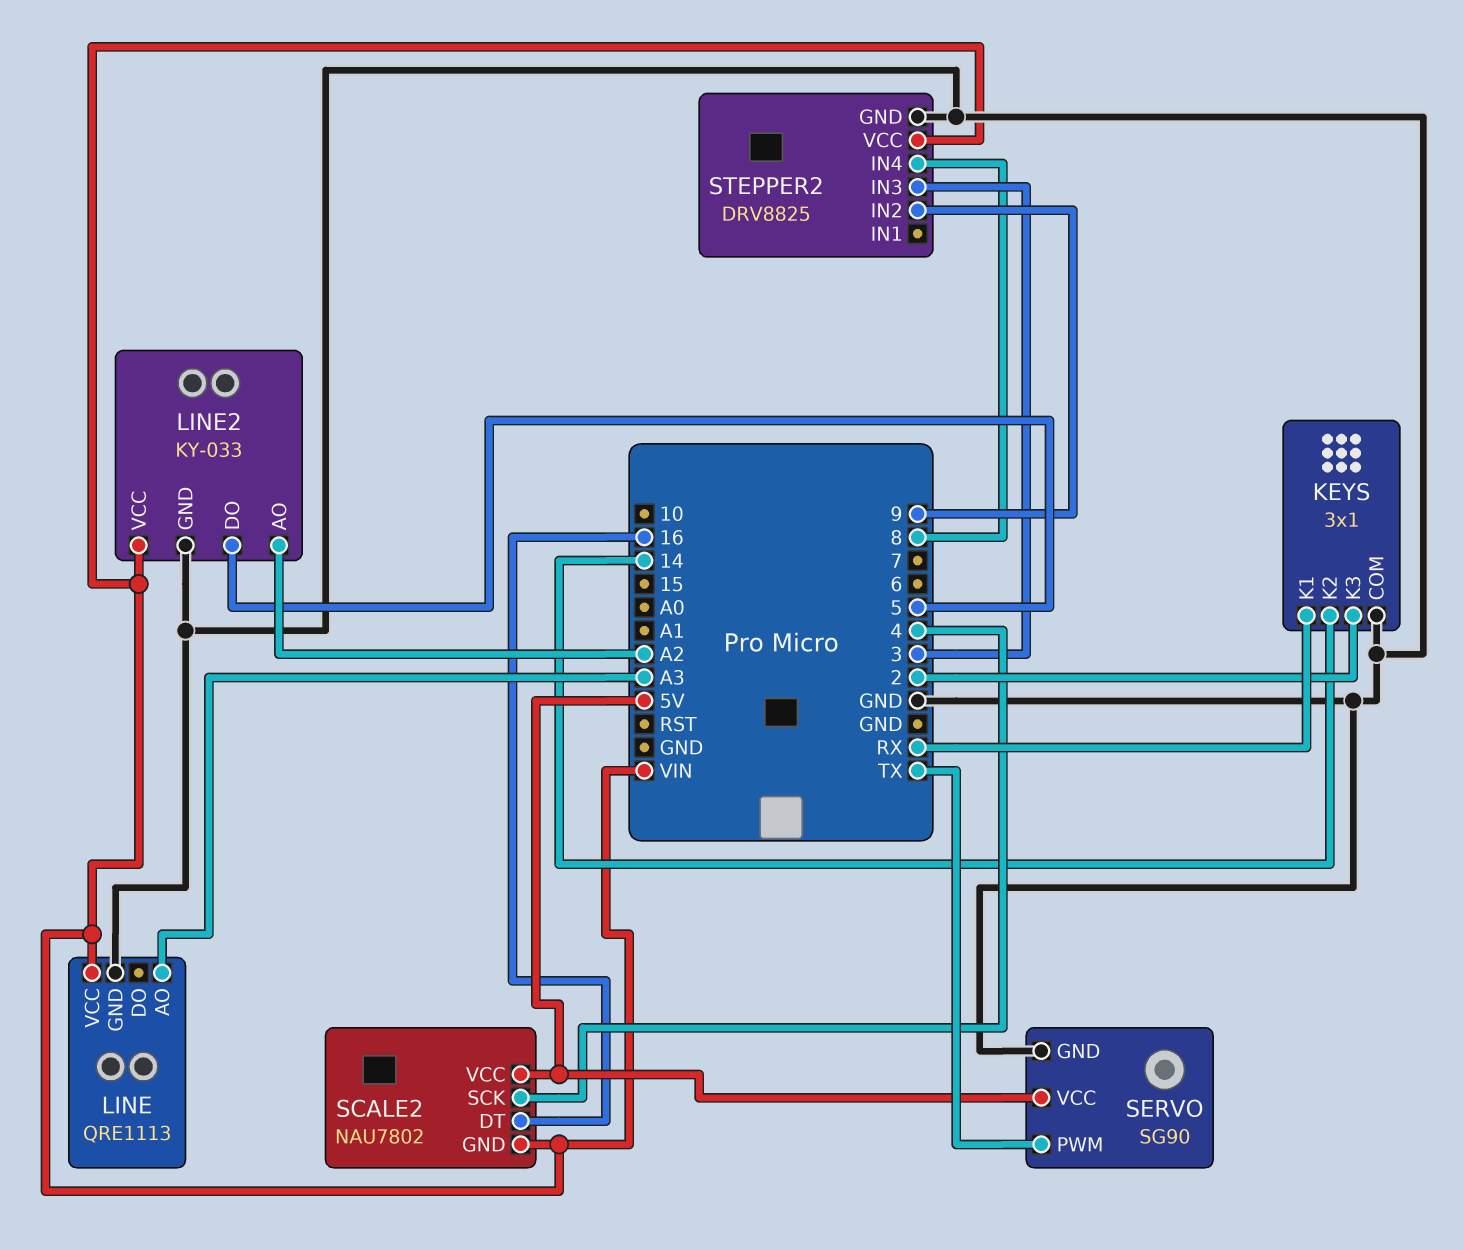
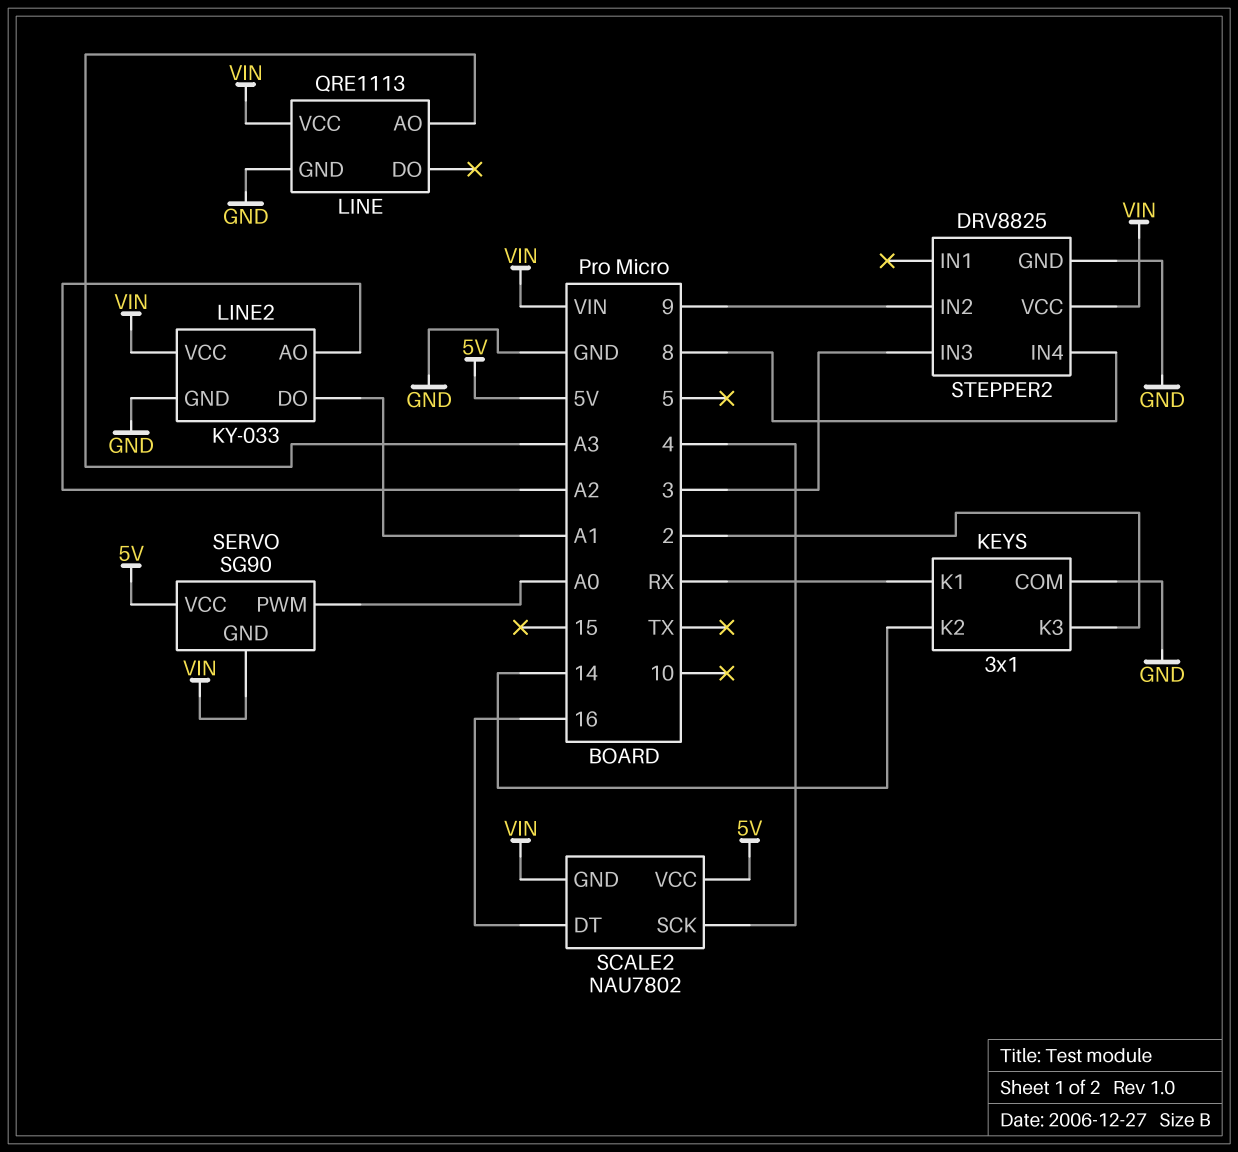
LINE2 pin DO: 5 -> A1
SERVO pin GND: GND -> VIN
SERVO pin PWM: TX -> A0

